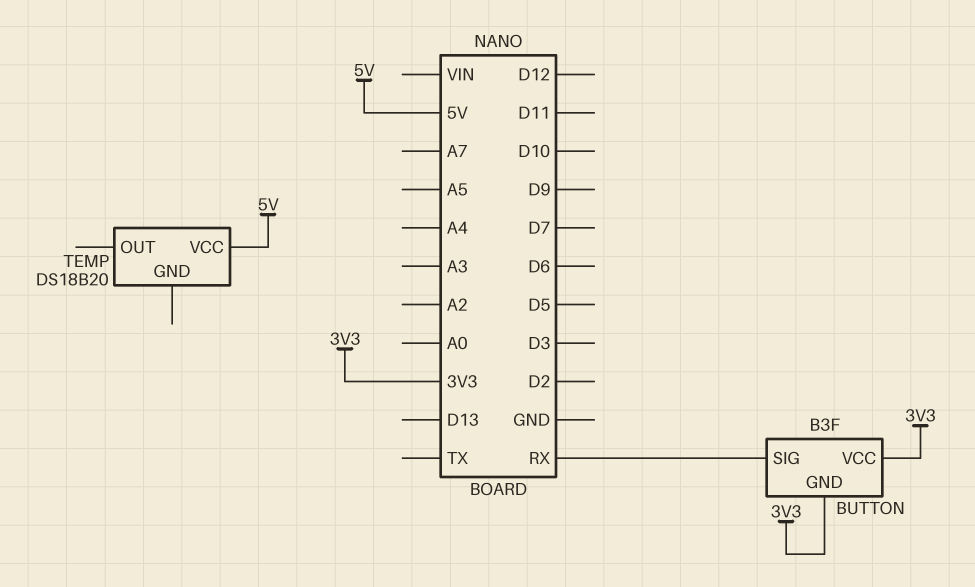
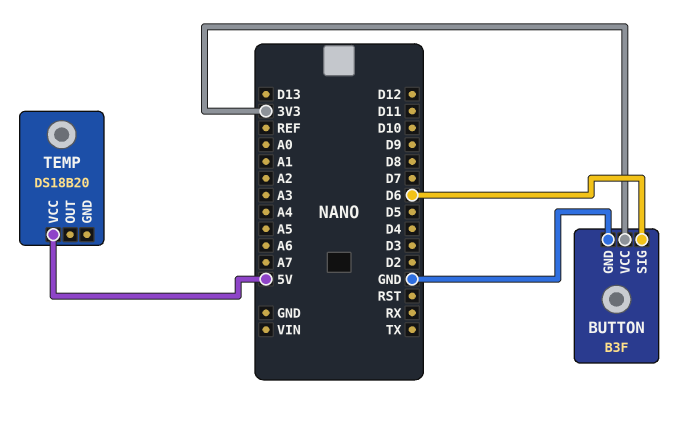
BUTTON pin GND: 3V3 -> GND
BUTTON pin SIG: RX -> D6

